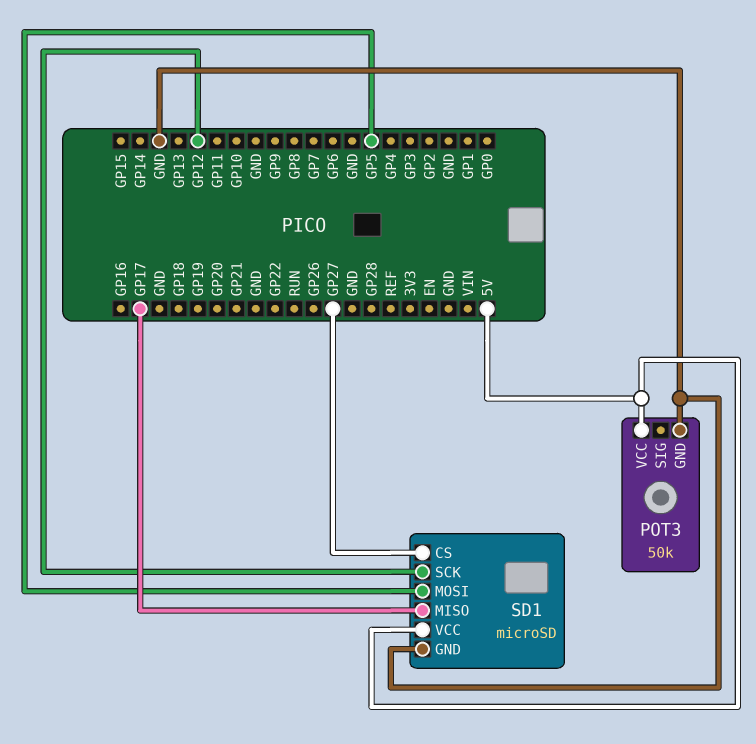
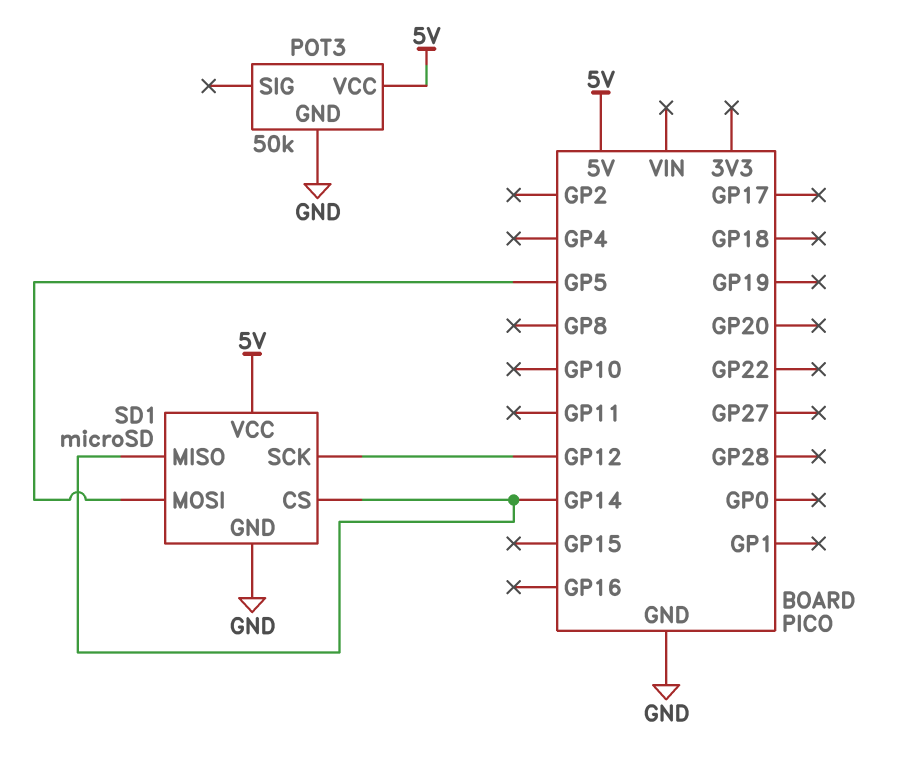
SD1 pin CS: GP27 -> GP14
SD1 pin MISO: GP17 -> GP14

